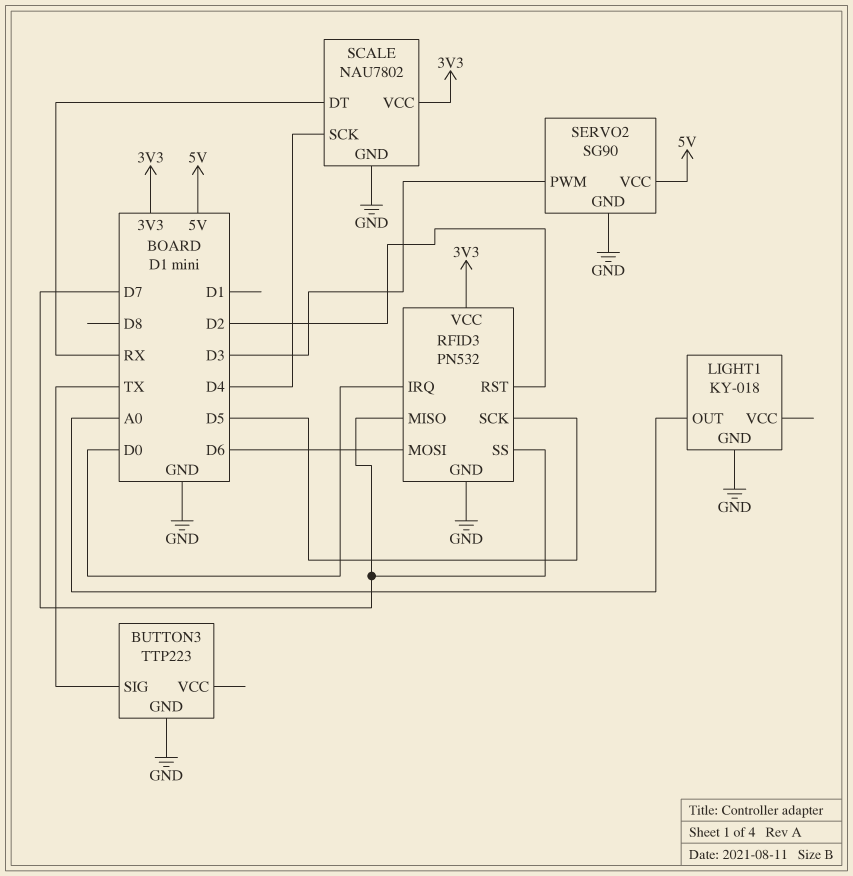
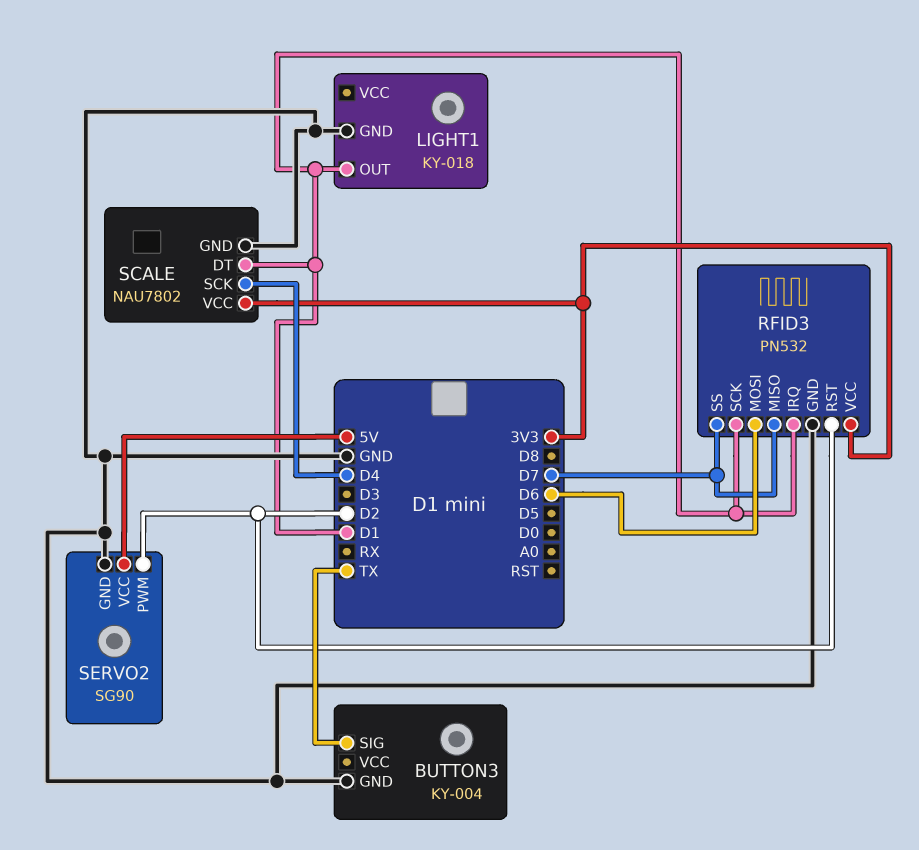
BUTTON3: TTP223 -> KY-004
LIGHT1 pin OUT: A0 -> D1
RFID3 pin IRQ: D0 -> D1
RFID3 pin SCK: D5 -> D1
SCALE pin DT: RX -> D1
SERVO2 pin PWM: D3 -> D2

